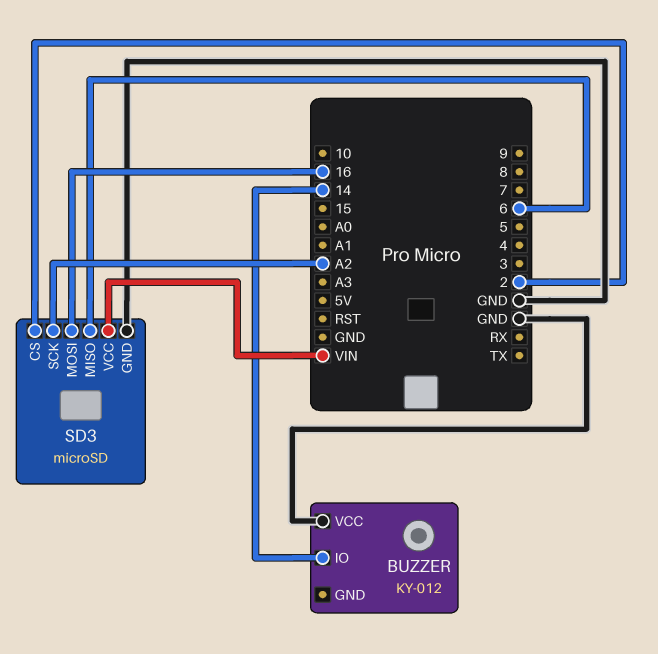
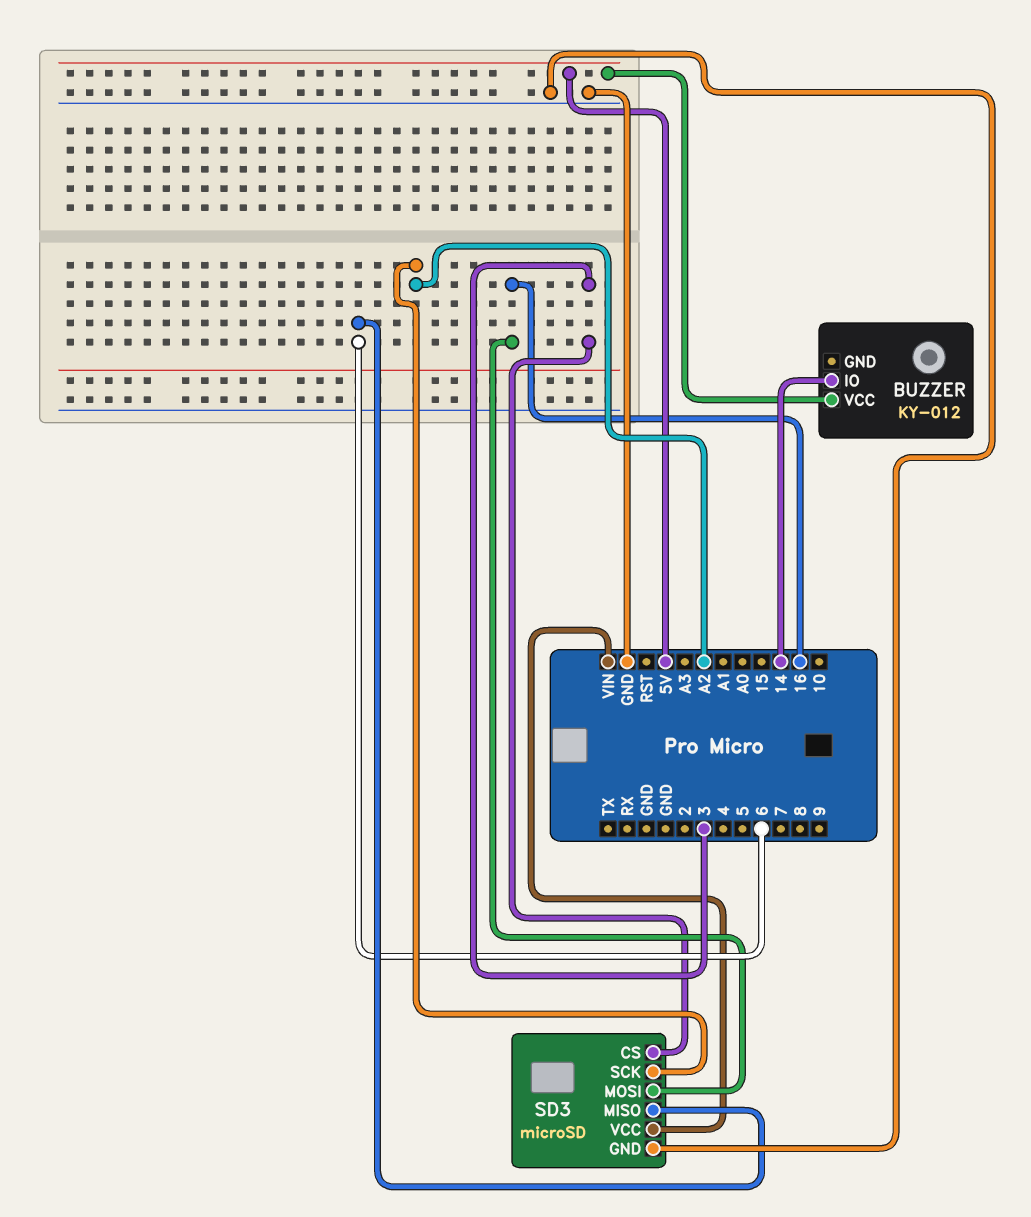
BUZZER pin VCC: GND -> 5V
SD3 pin CS: 2 -> 3

